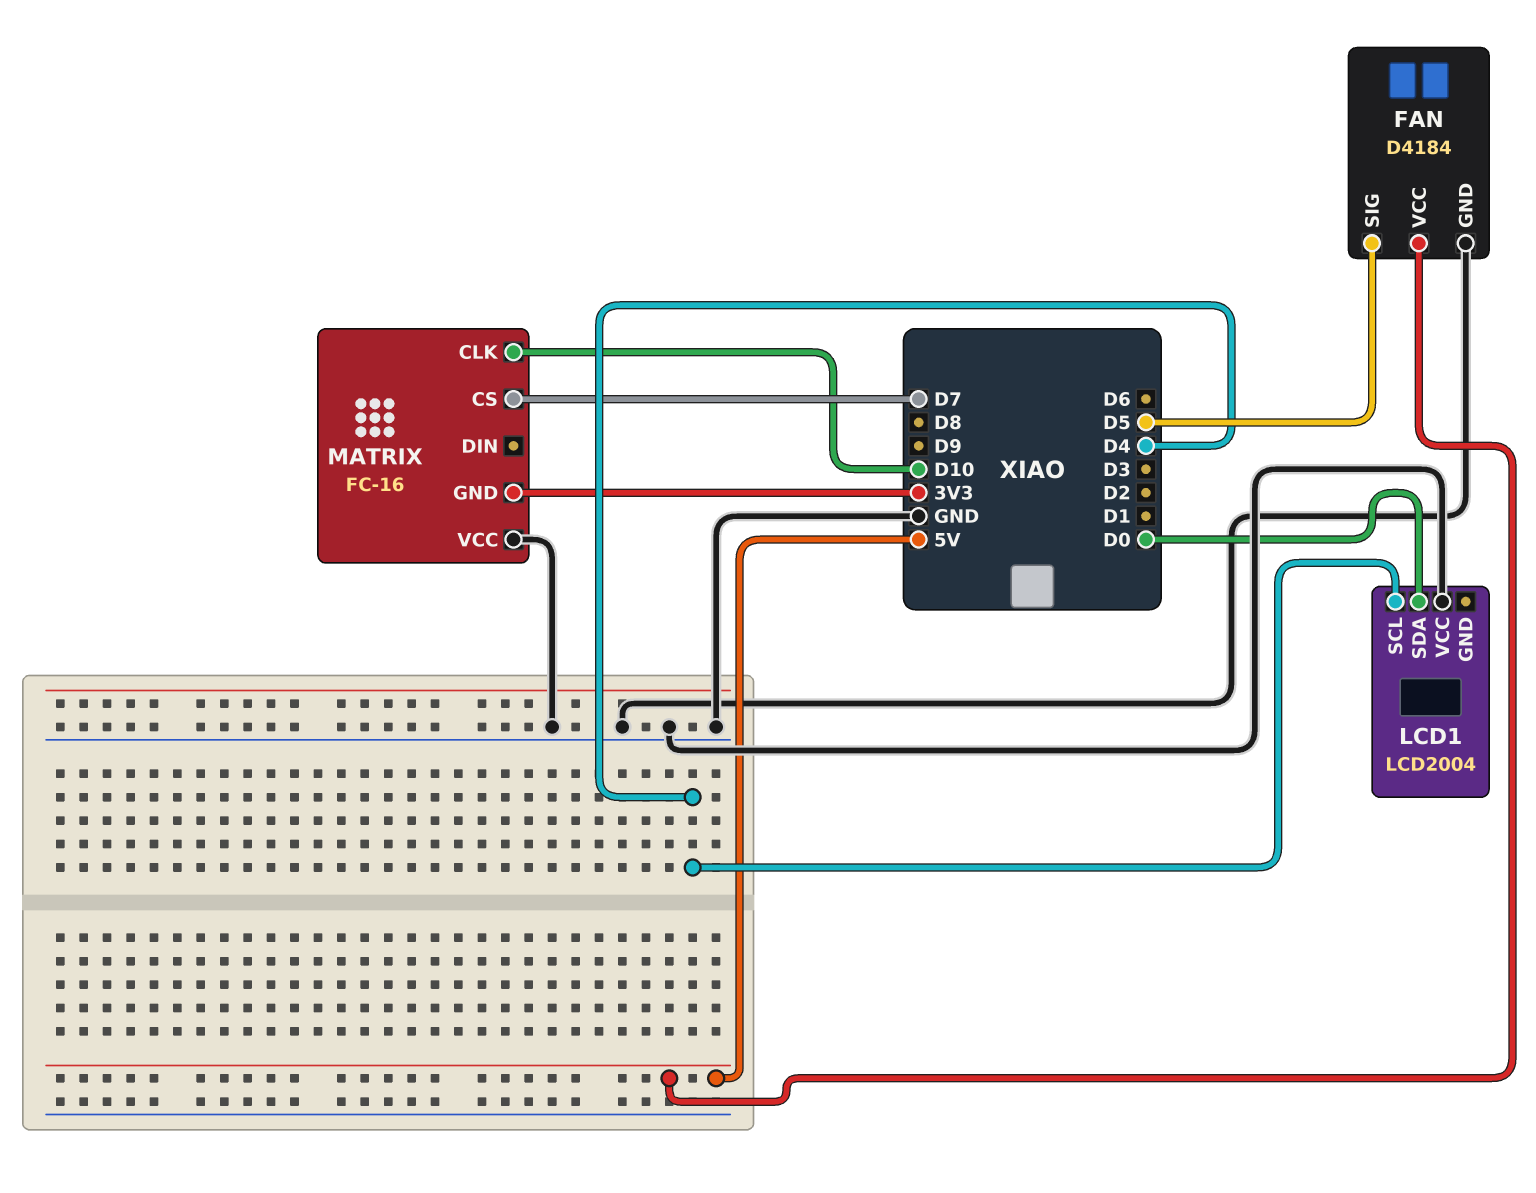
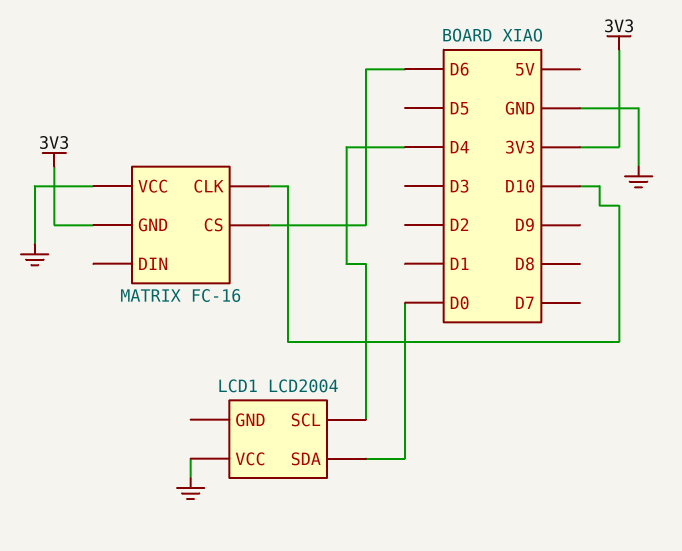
FAN: D4184 -> none
FAN pin GND: GND -> none
FAN pin SIG: D5 -> none
FAN pin VCC: 5V -> none
MATRIX pin CS: D7 -> D6

